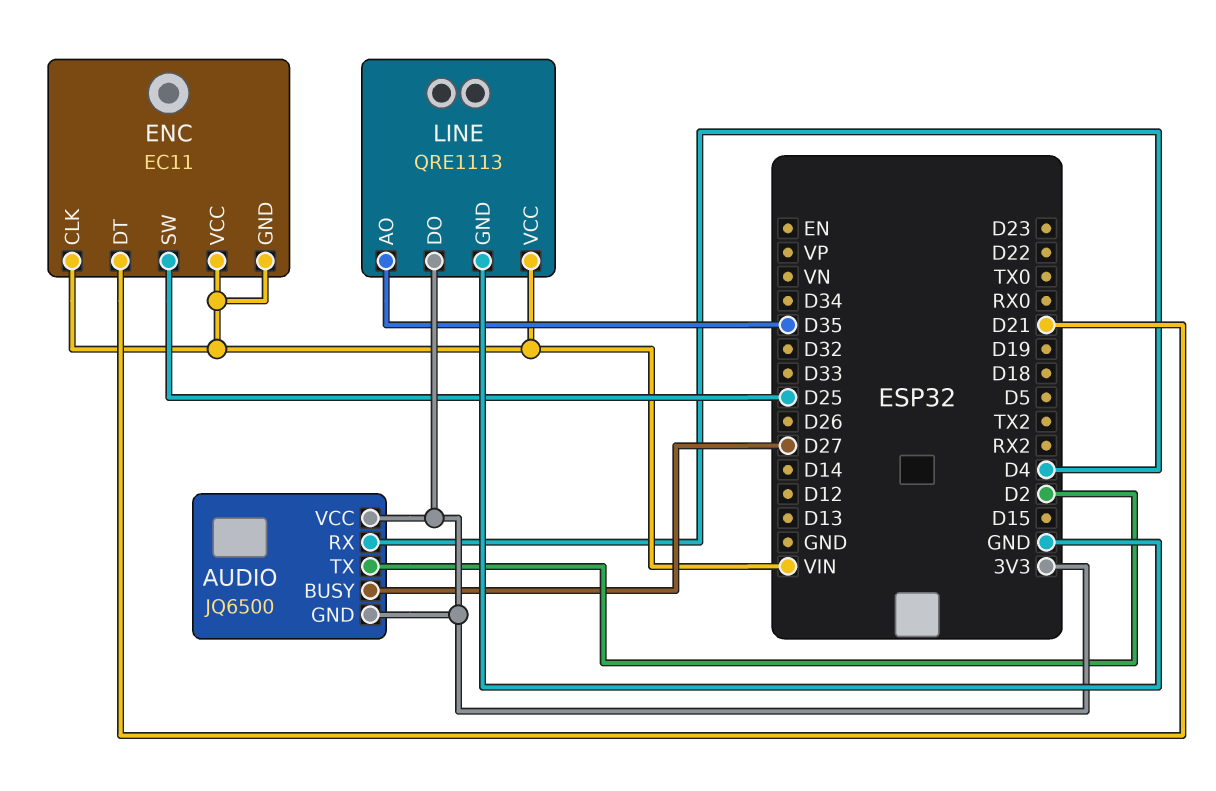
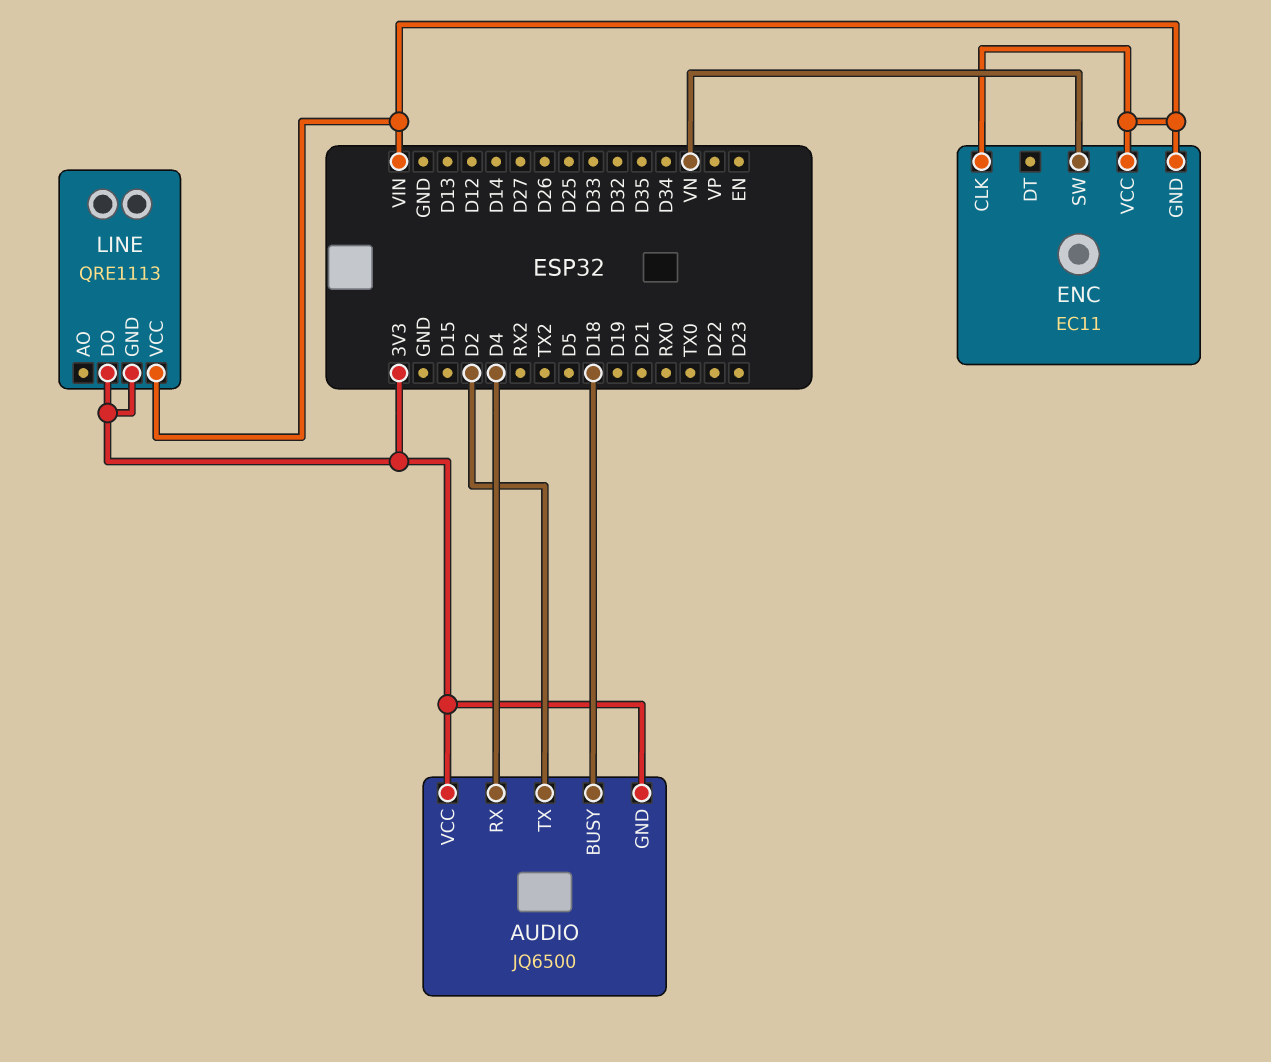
AUDIO pin BUSY: D27 -> D18
ENC pin DT: D21 -> none
ENC pin SW: D25 -> VN
LINE pin AO: D35 -> none
LINE pin GND: GND -> 3V3

